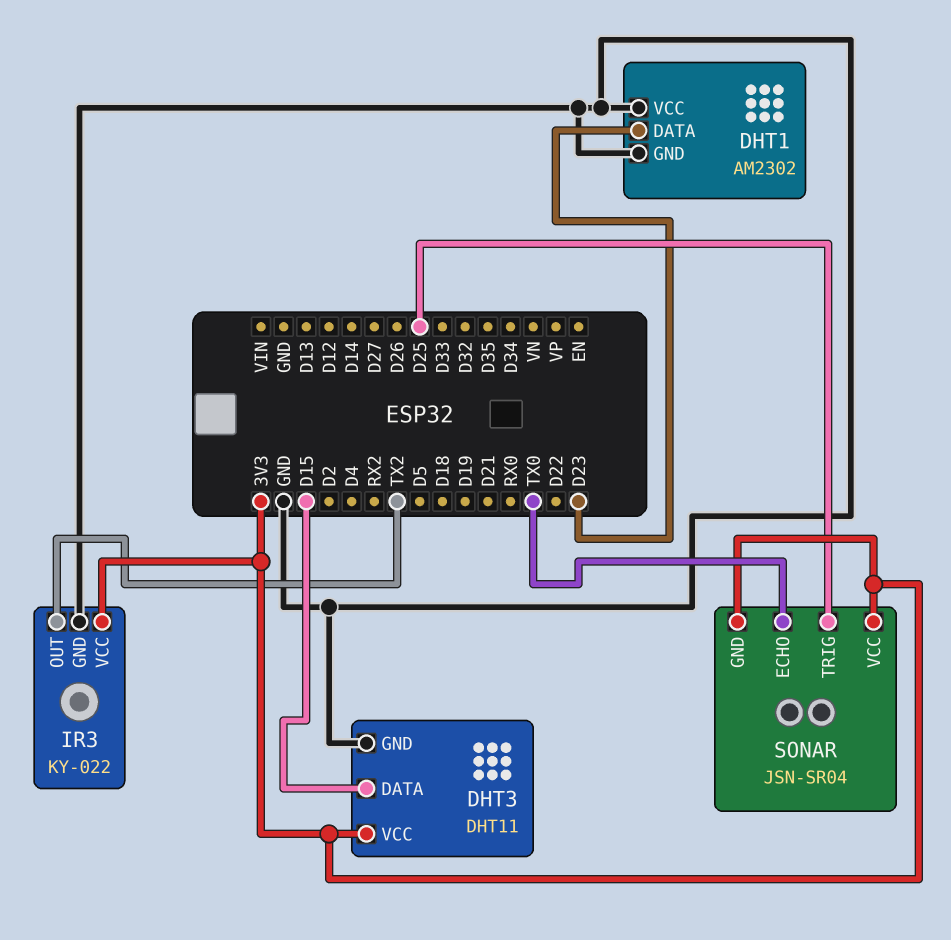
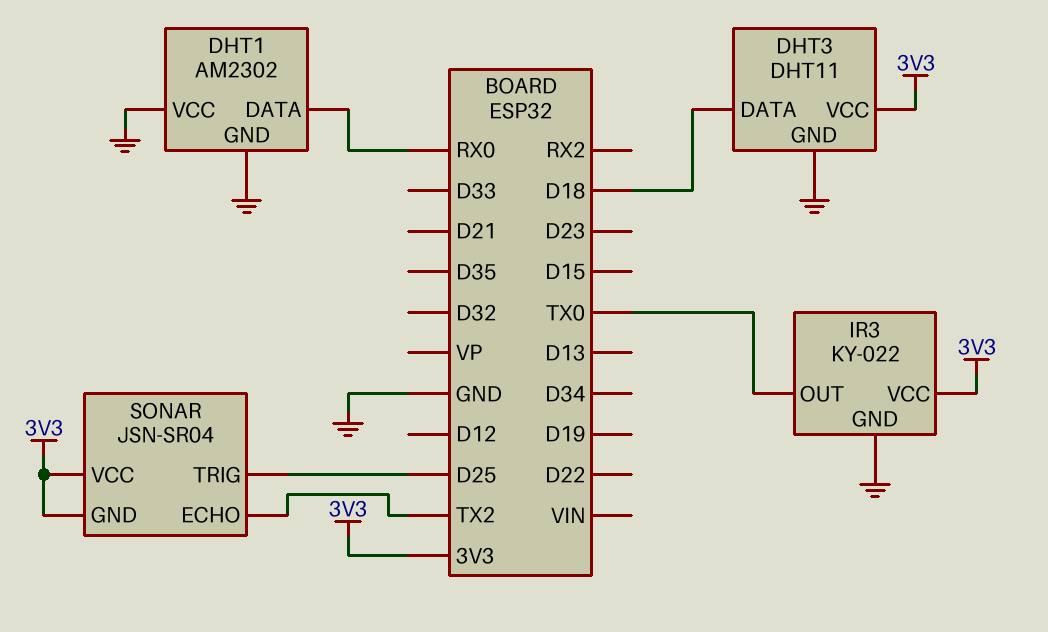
DHT1 pin DATA: D23 -> RX0
DHT3 pin DATA: D15 -> D18
IR3 pin OUT: TX2 -> TX0
SONAR pin ECHO: TX0 -> TX2

